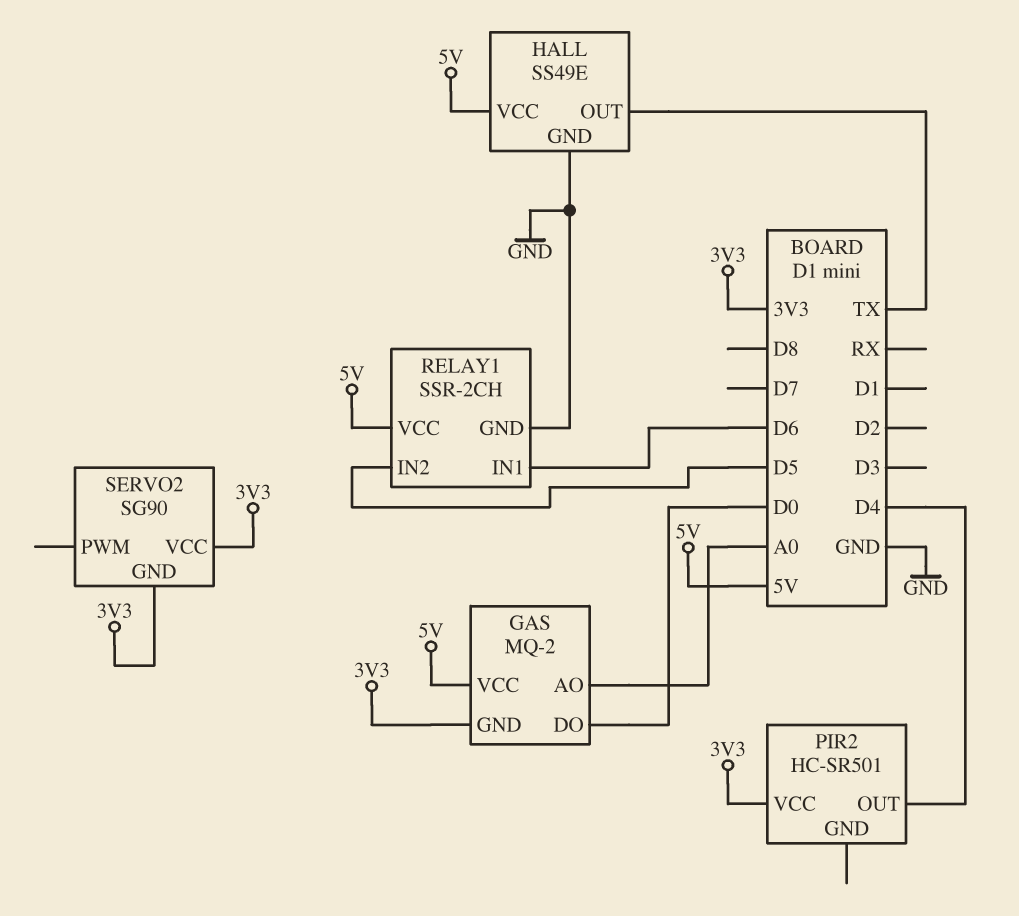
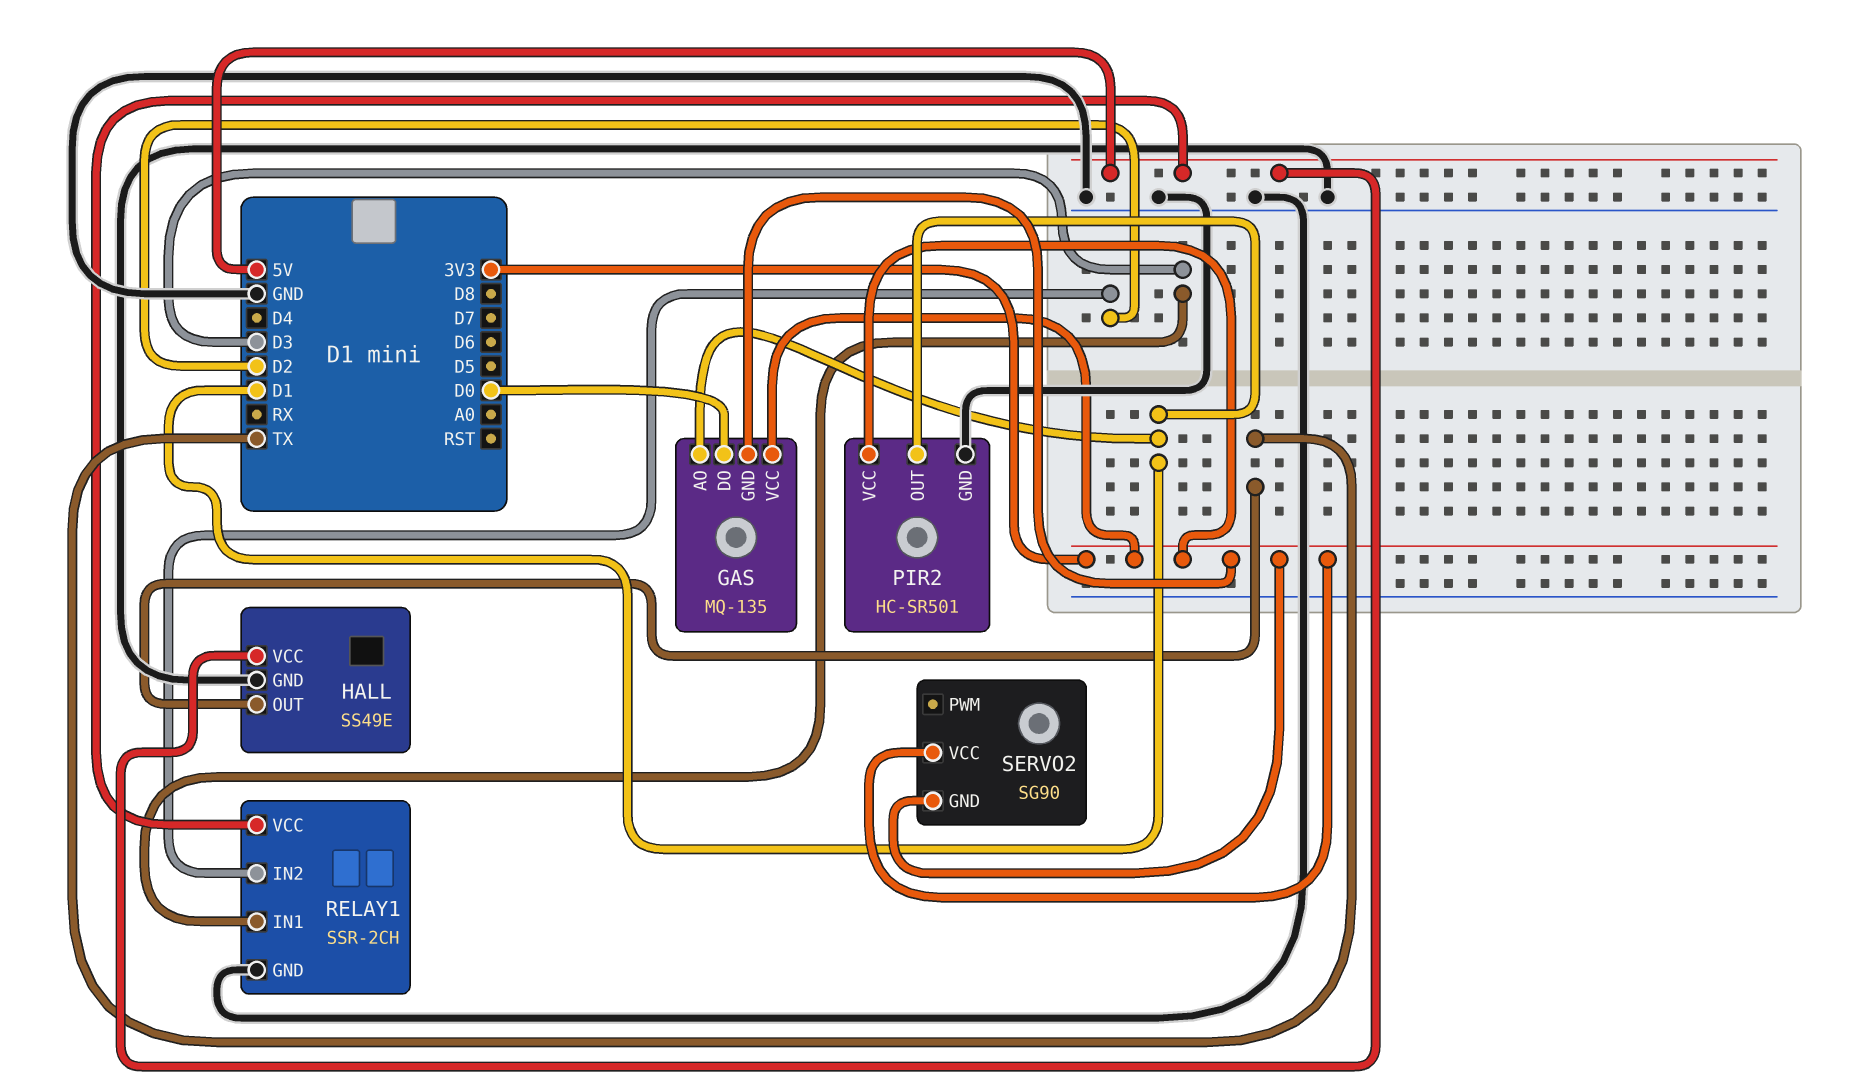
GAS: MQ-2 -> MQ-135
GAS pin AO: A0 -> D1
GAS pin VCC: 5V -> 3V3
PIR2 pin GND: none -> GND
PIR2 pin OUT: D4 -> D1
RELAY1 pin IN1: D6 -> D3
RELAY1 pin IN2: D5 -> D2

